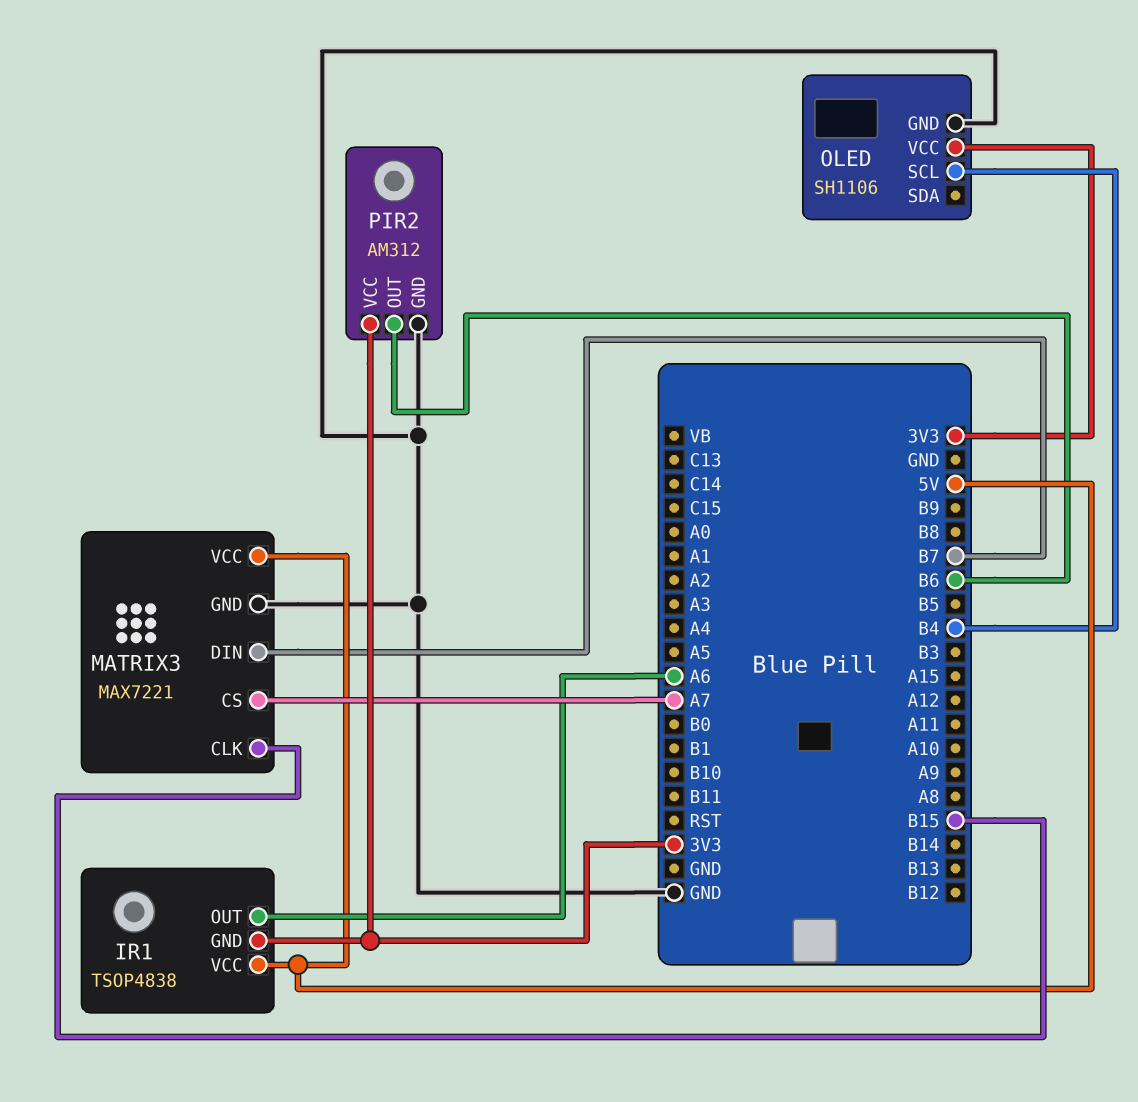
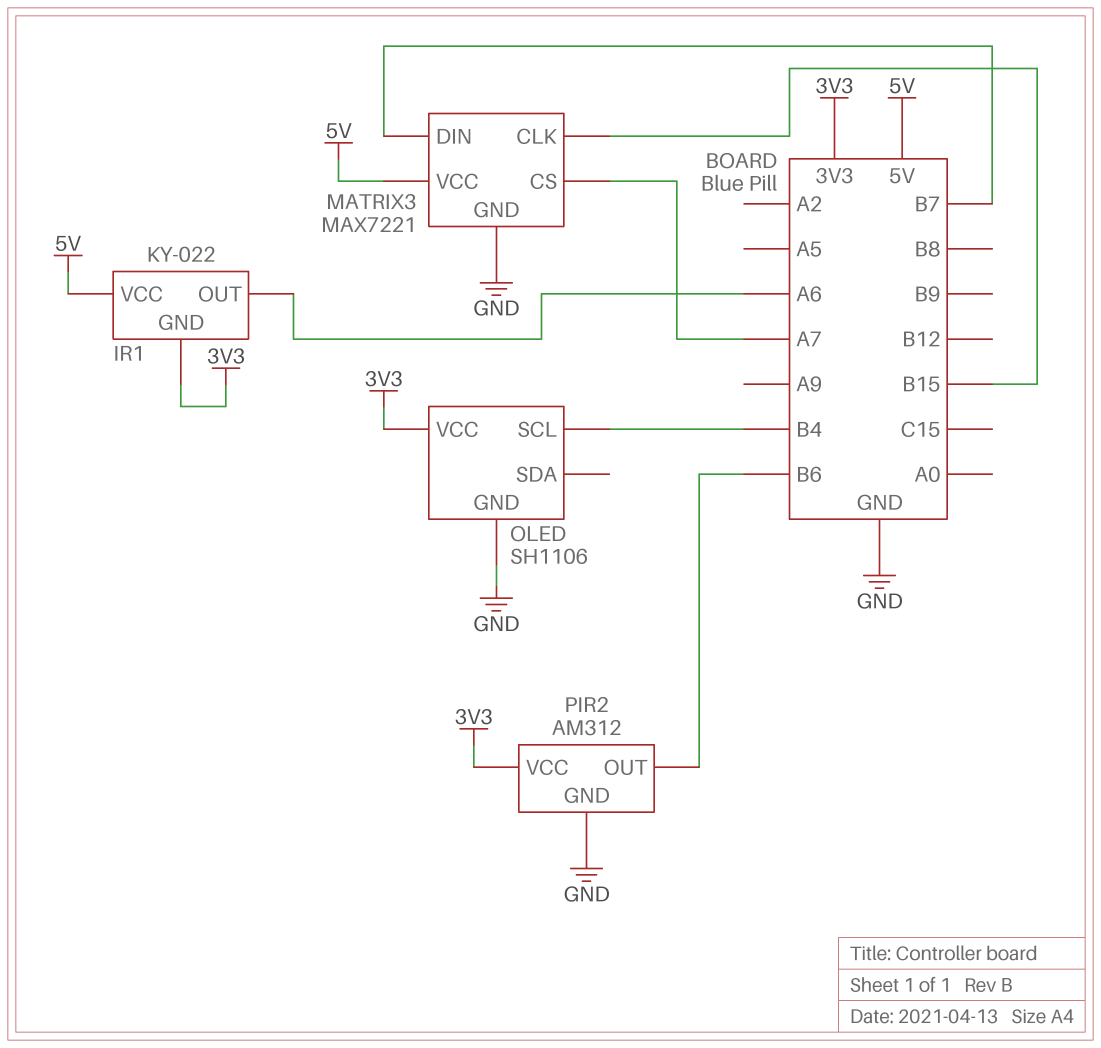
IR1: TSOP4838 -> KY-022

